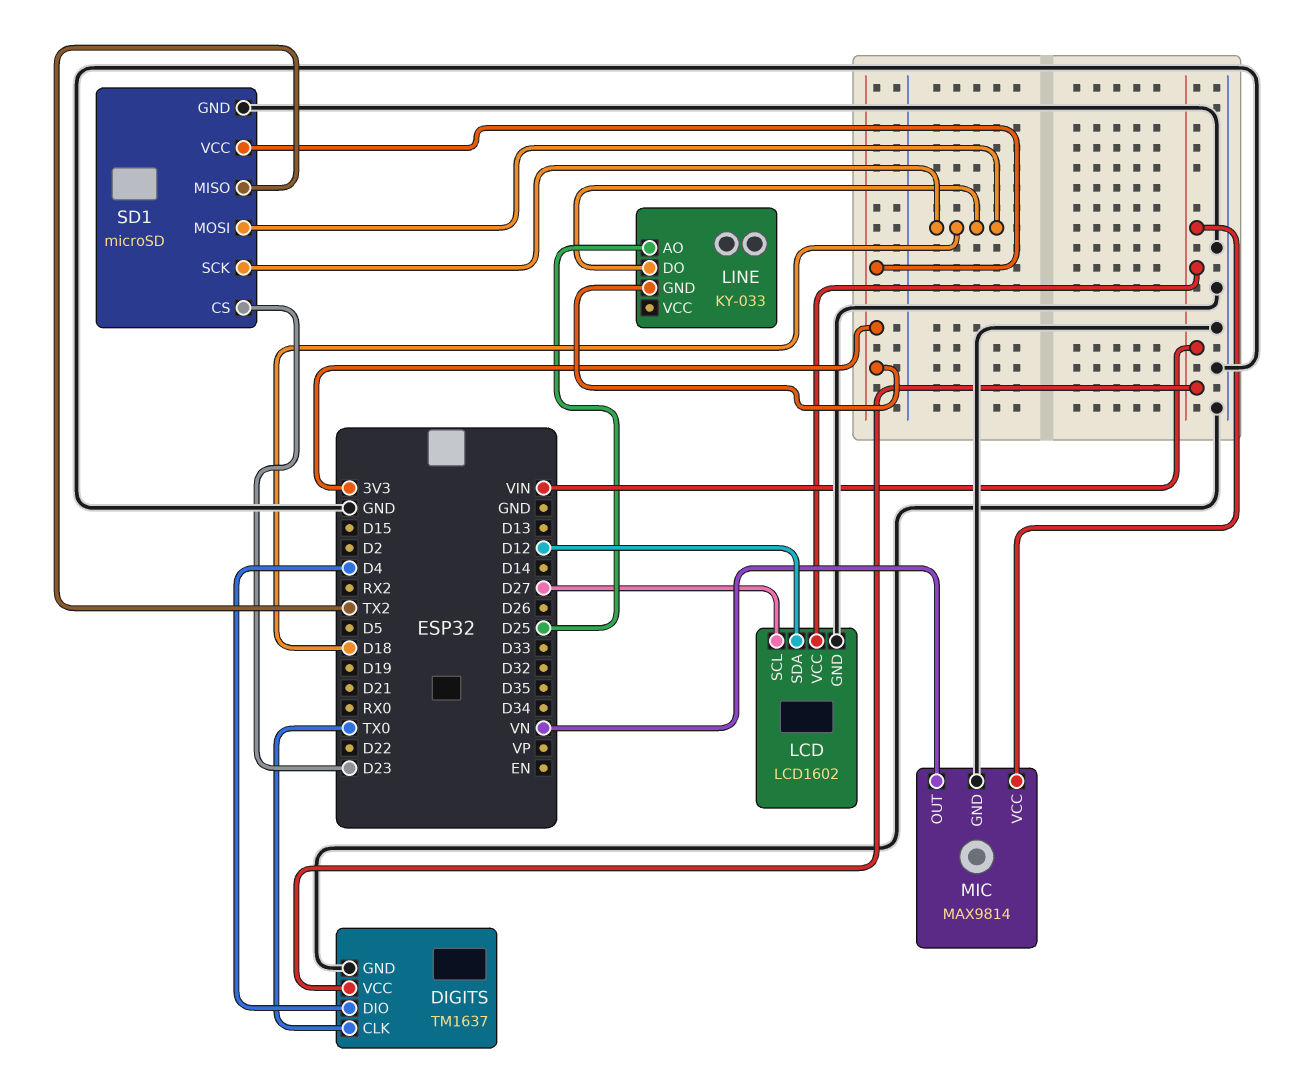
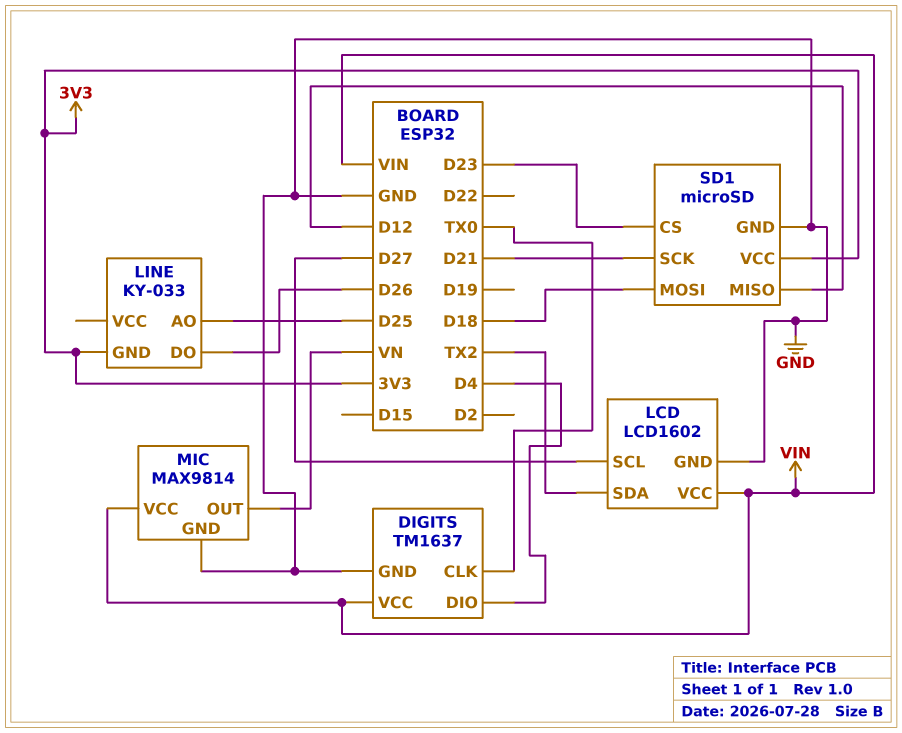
LCD pin SDA: D12 -> TX2
LINE pin DO: D18 -> D26
SD1 pin MISO: TX2 -> D12
SD1 pin SCK: D18 -> D21

